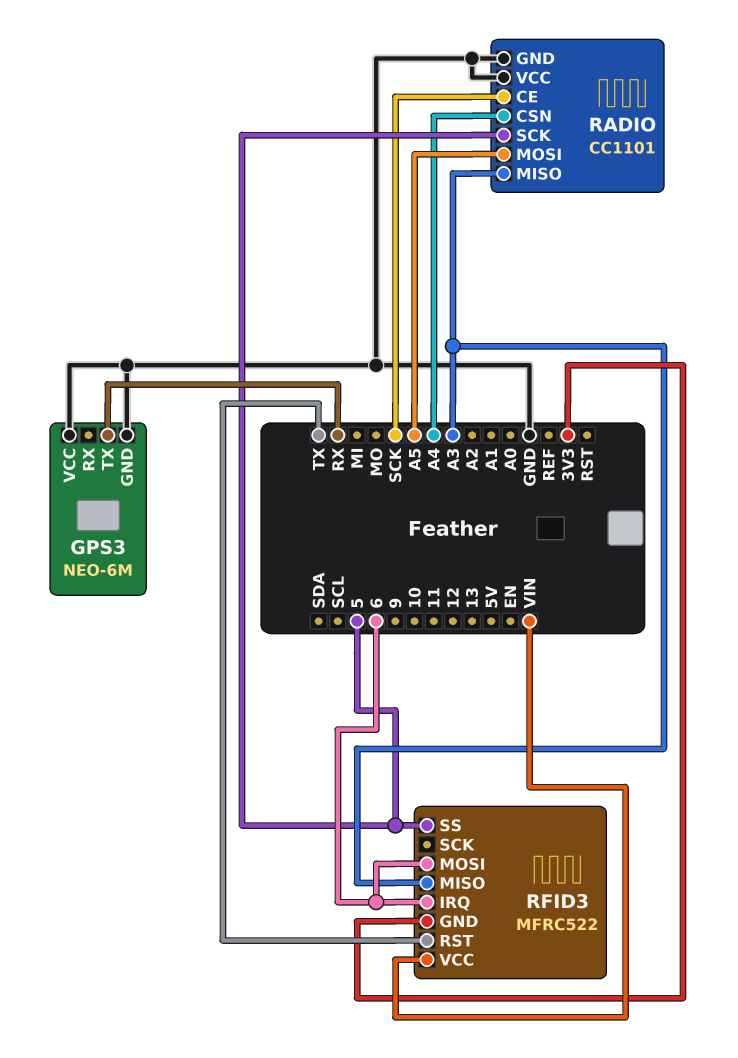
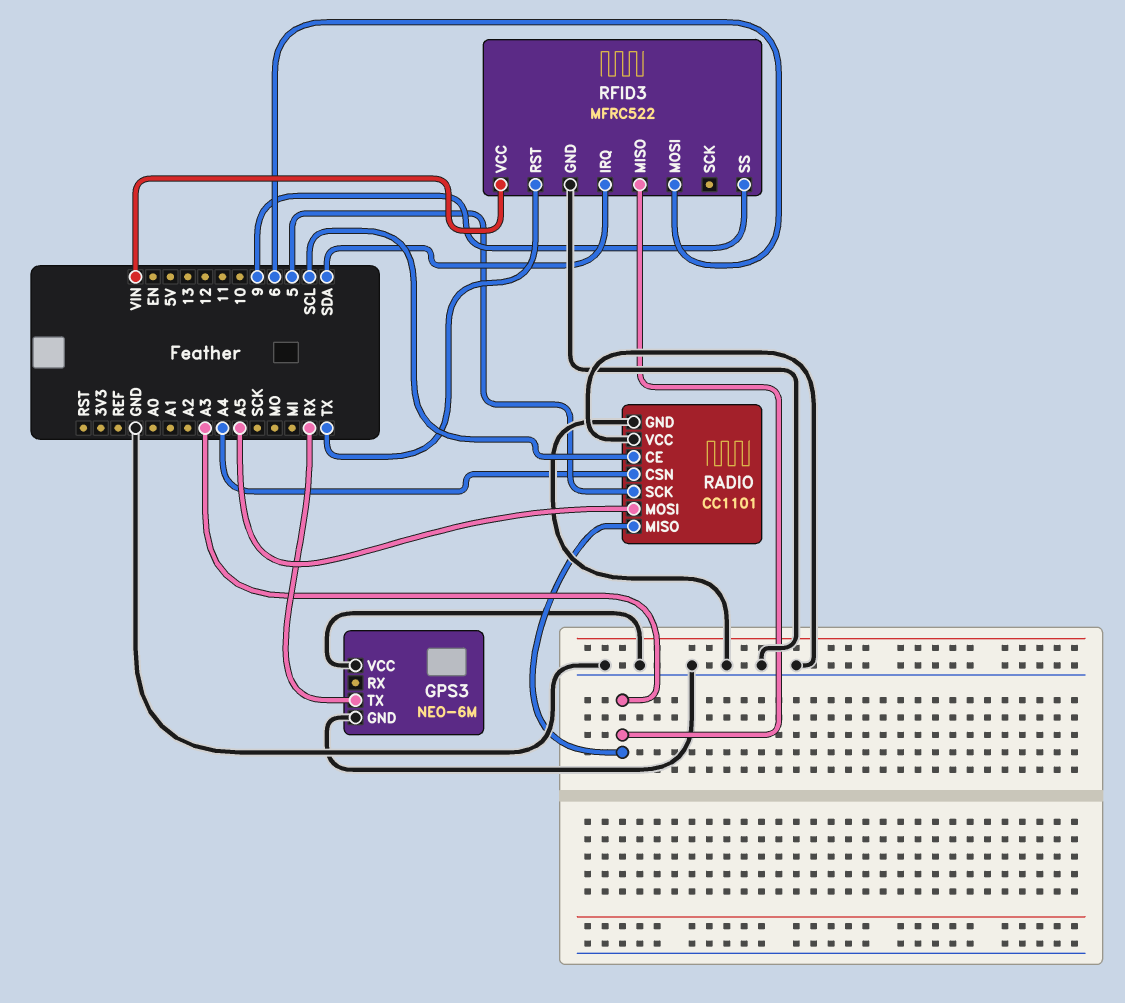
RADIO pin CE: SCK -> SCL
RFID3 pin GND: 3V3 -> GND
RFID3 pin IRQ: 6 -> SDA
RFID3 pin SS: 5 -> 9

